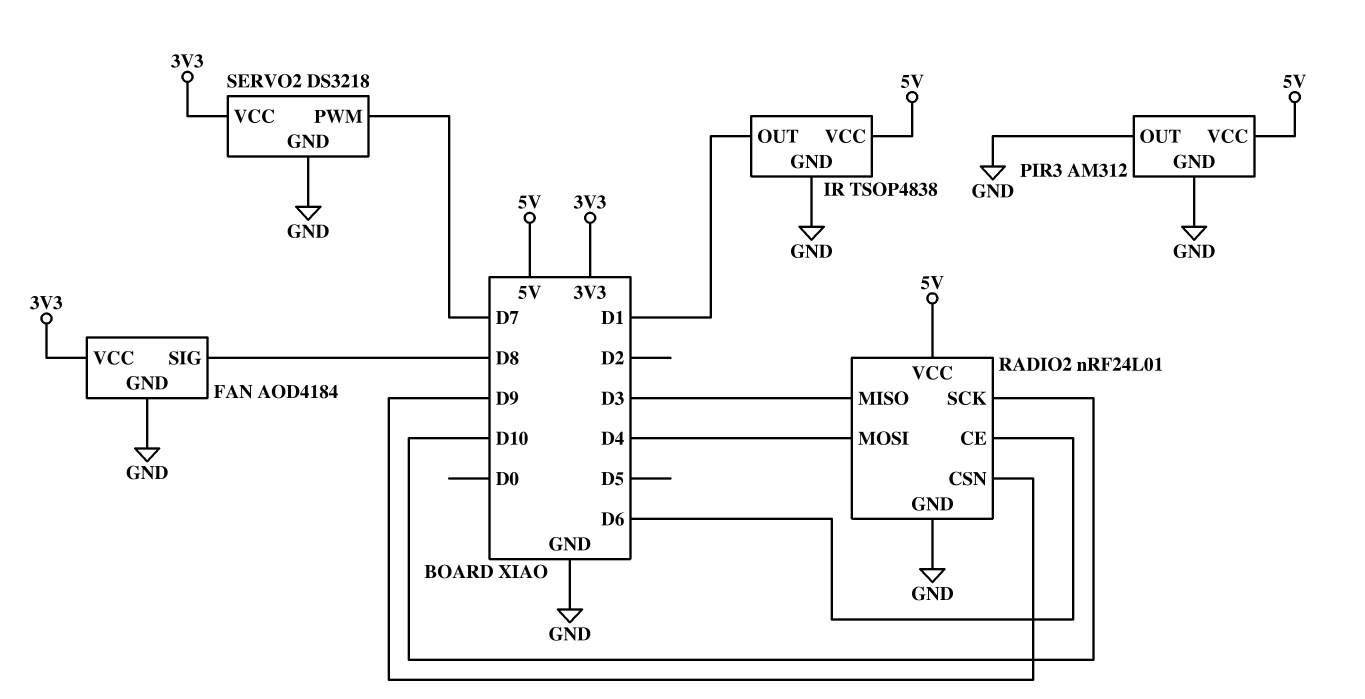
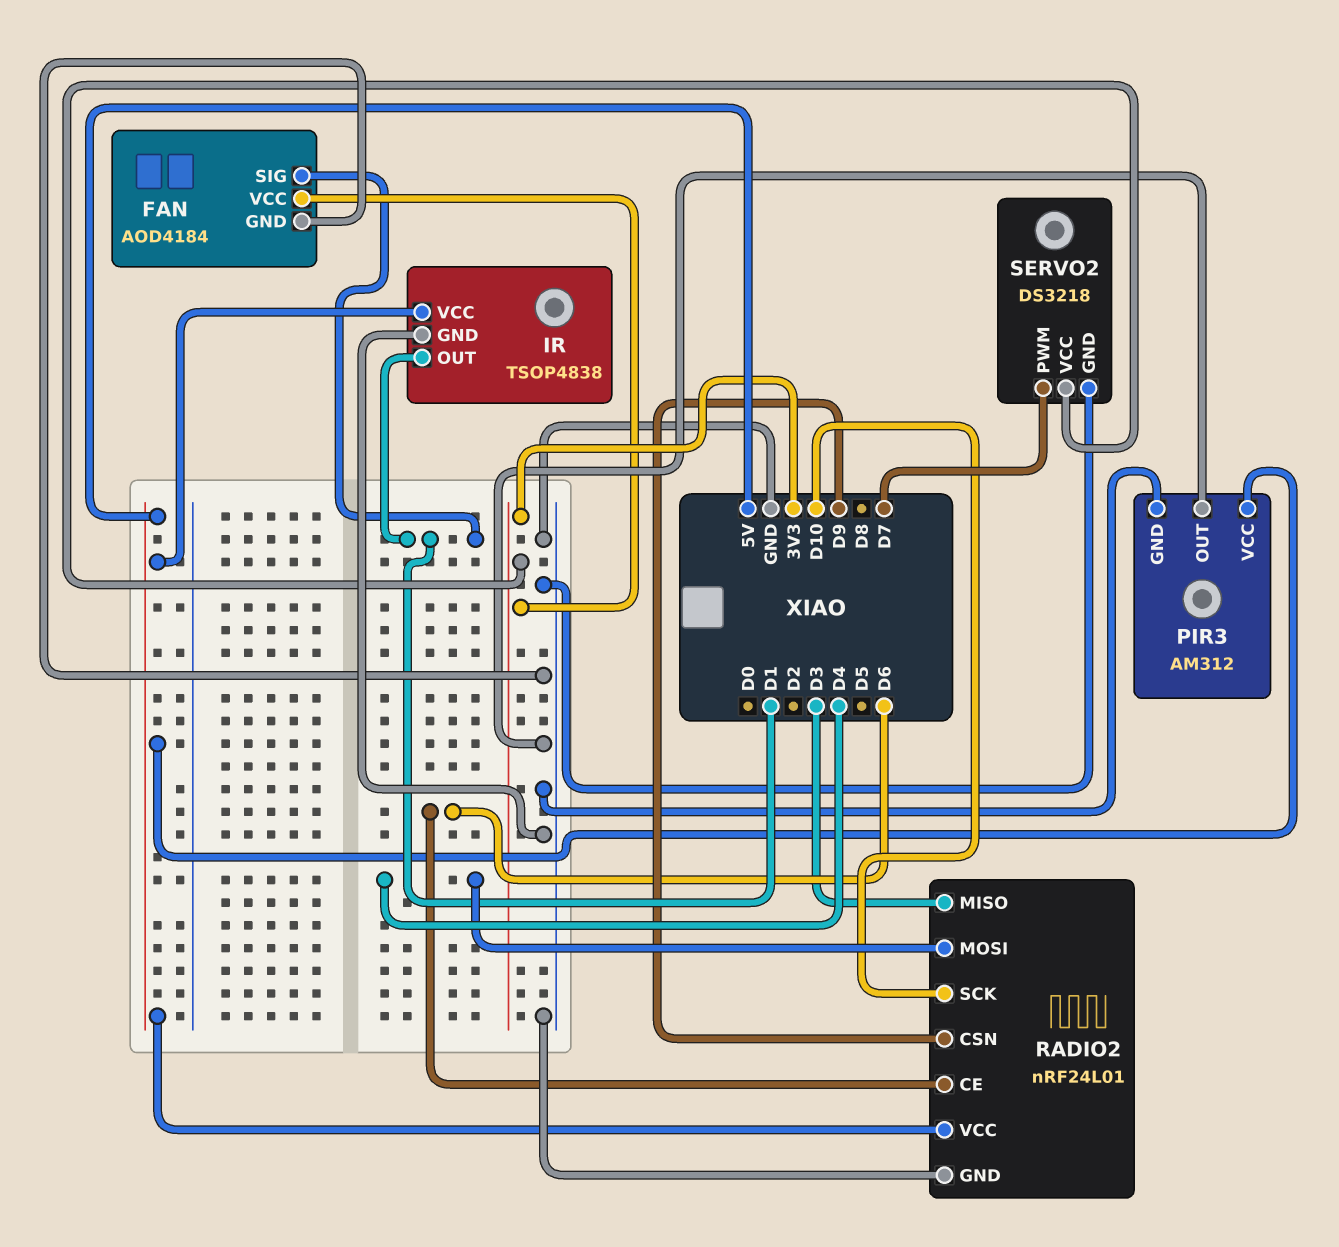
FAN pin SIG: D8 -> D1

